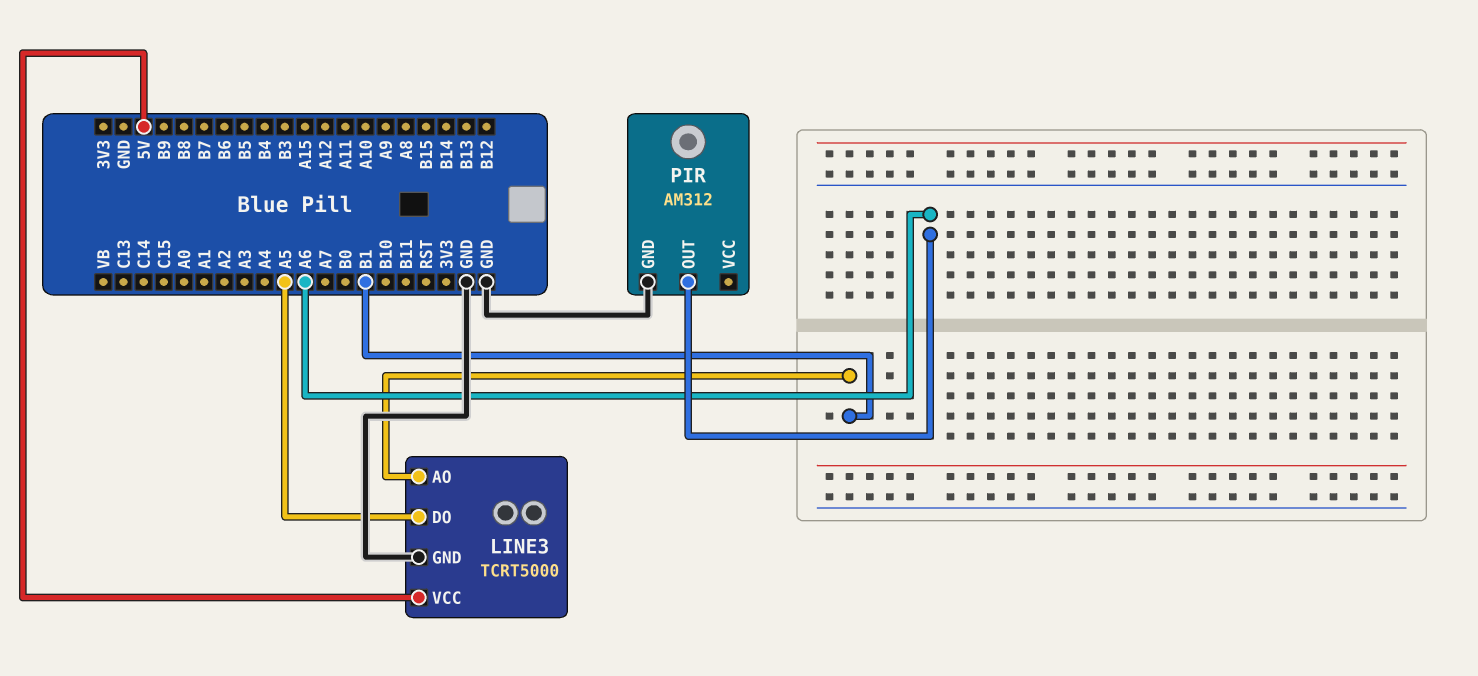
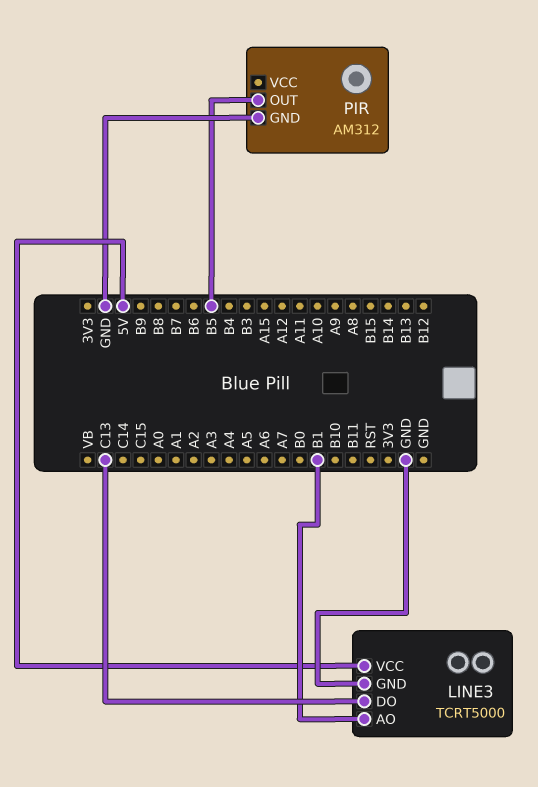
LINE3 pin DO: A5 -> C13
PIR pin OUT: A6 -> B5

